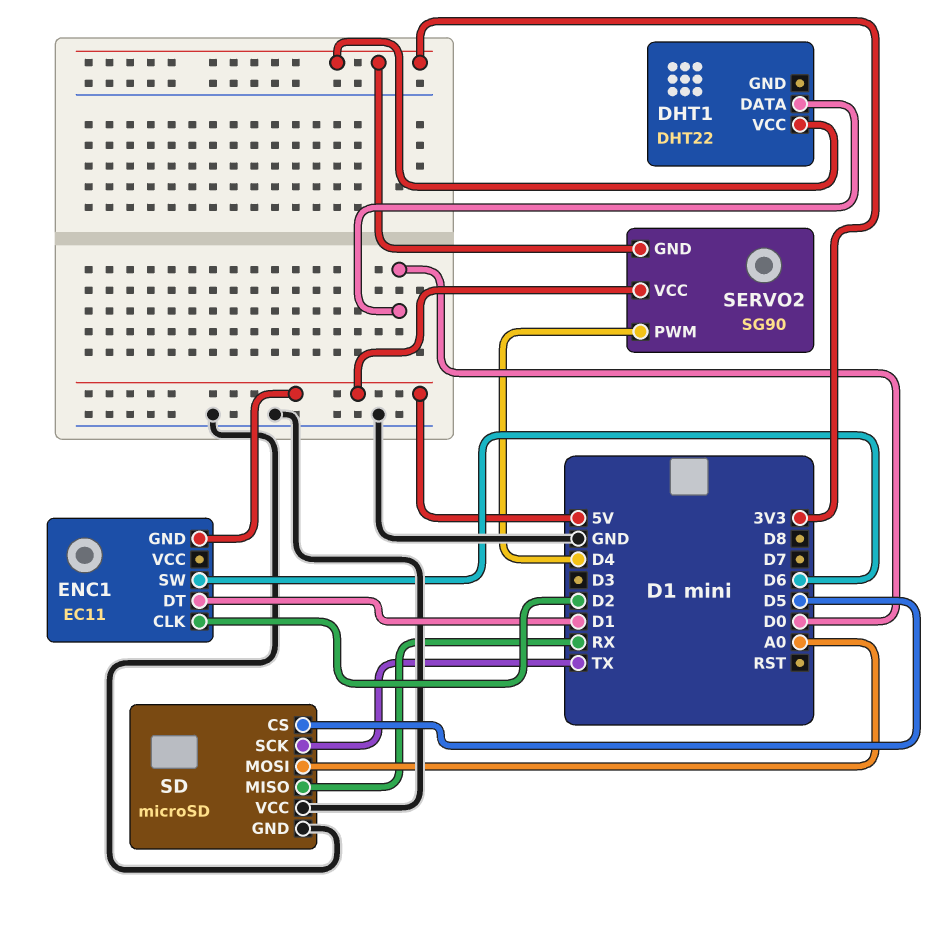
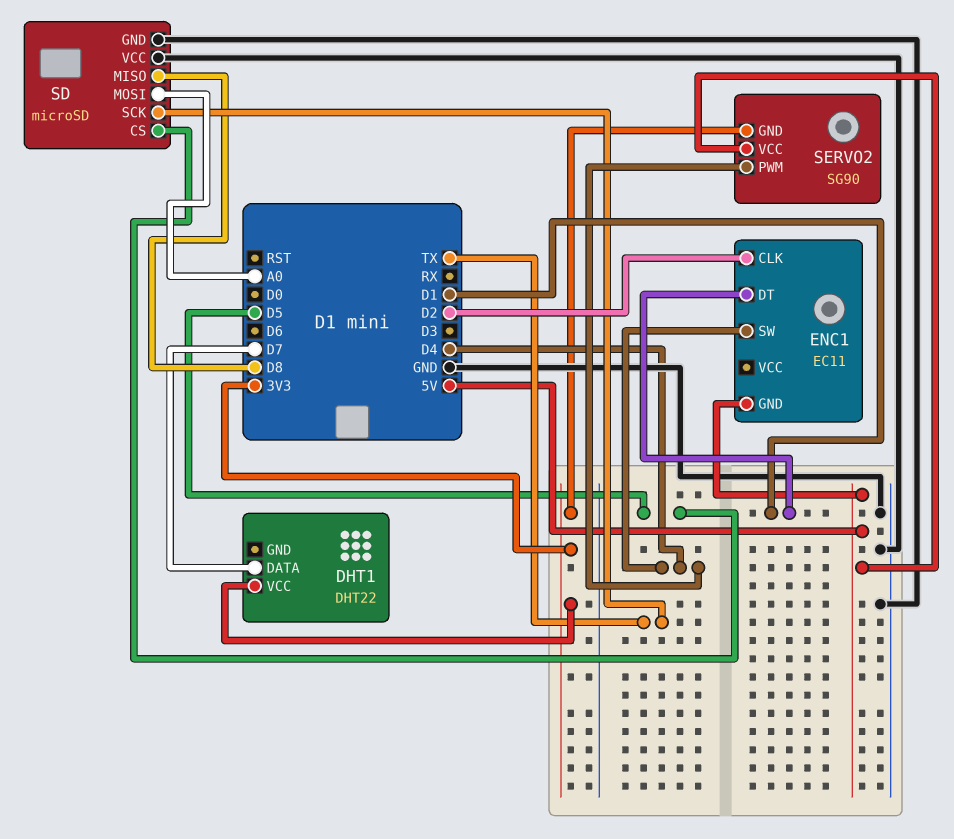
DHT1 pin DATA: D0 -> D7
ENC1 pin SW: D6 -> D4
SD pin MISO: RX -> D8

